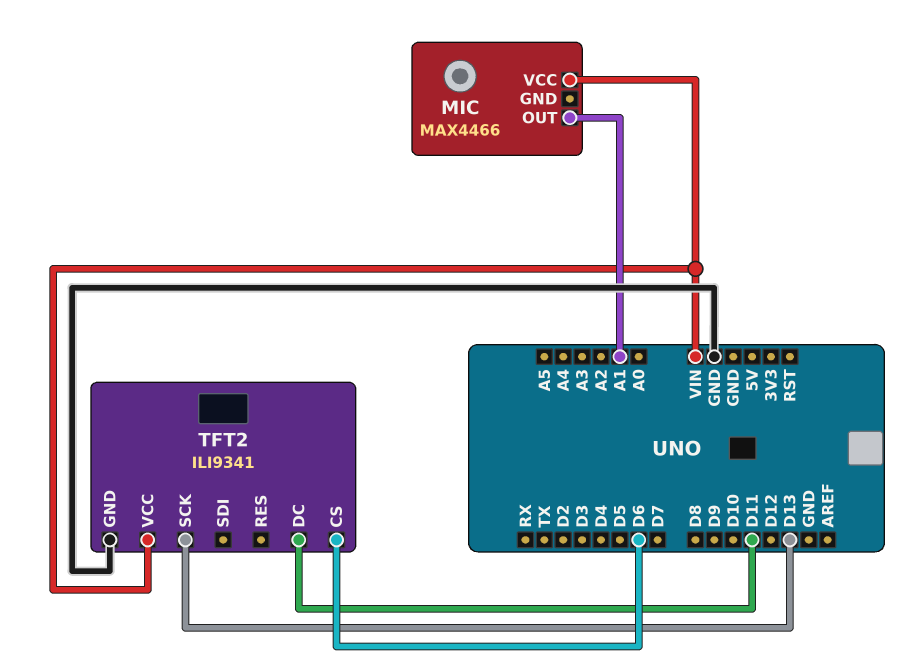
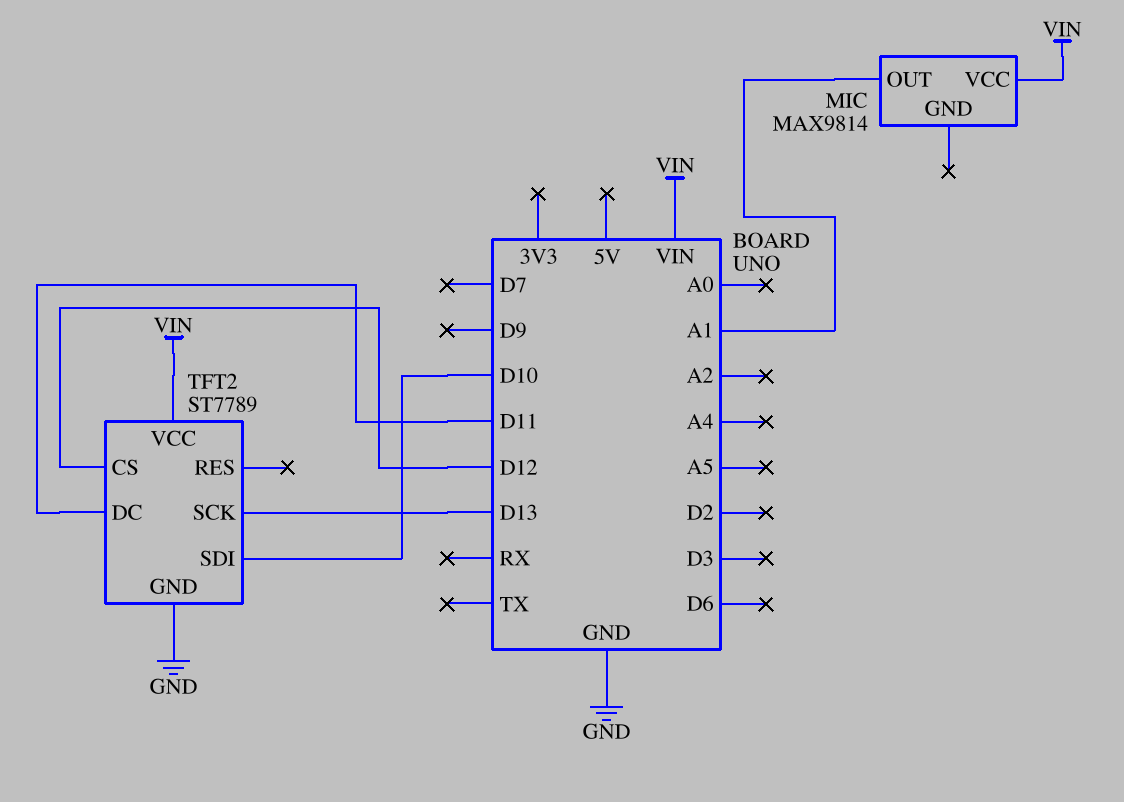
MIC: MAX4466 -> MAX9814
TFT2: ILI9341 -> ST7789
TFT2 pin CS: D6 -> D12
TFT2 pin SDI: none -> D10

